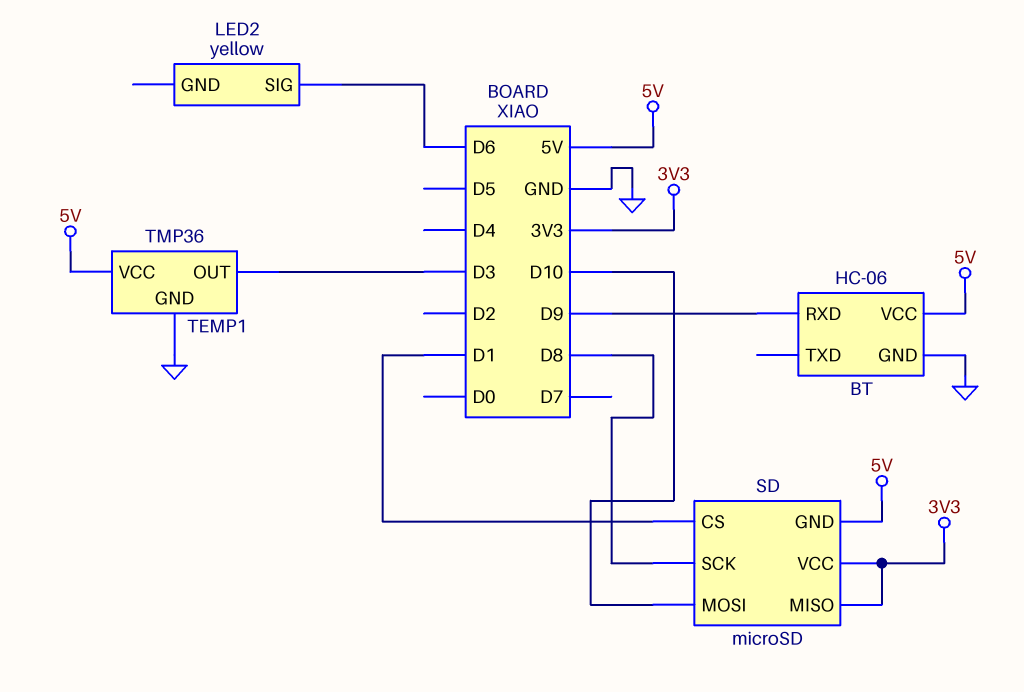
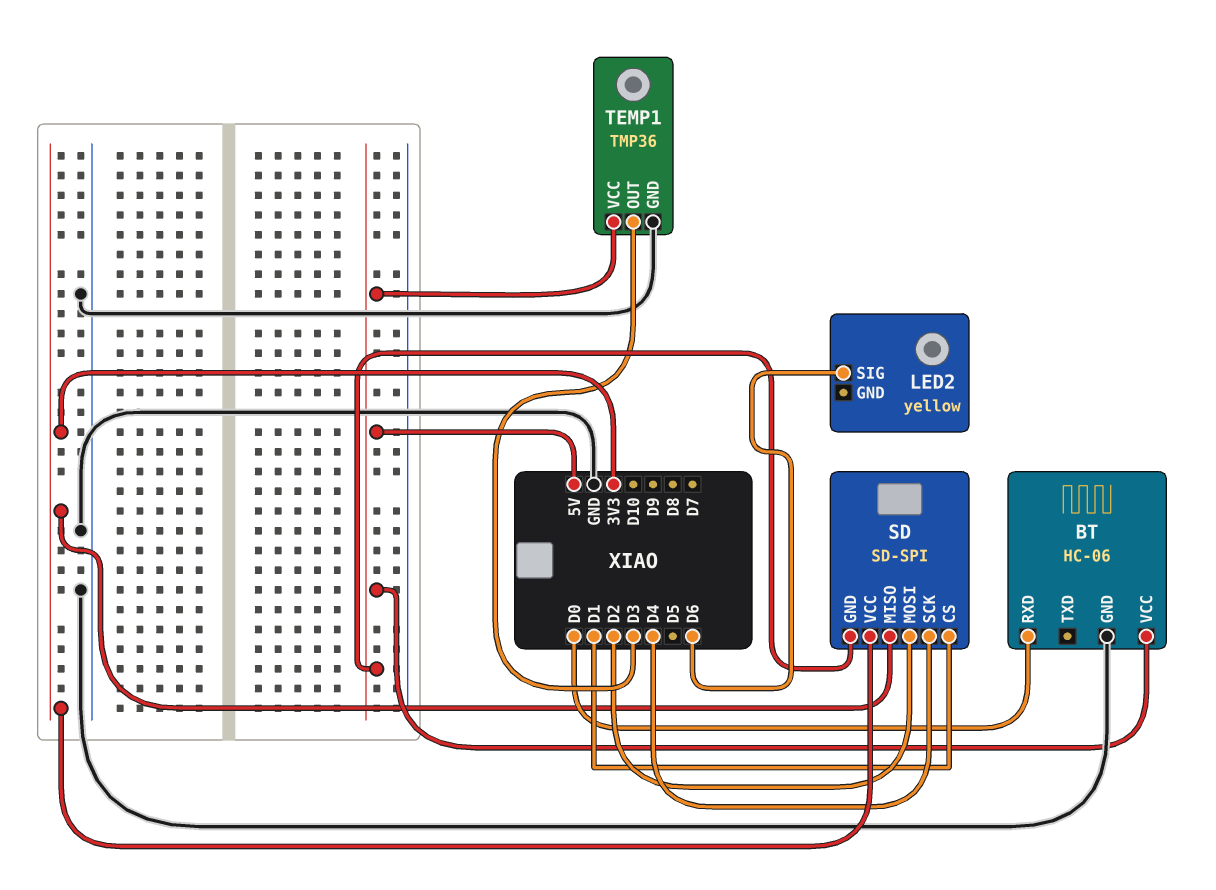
BT pin RXD: D9 -> D0
SD: microSD -> SD-SPI
SD pin MOSI: D10 -> D2
SD pin SCK: D8 -> D4

